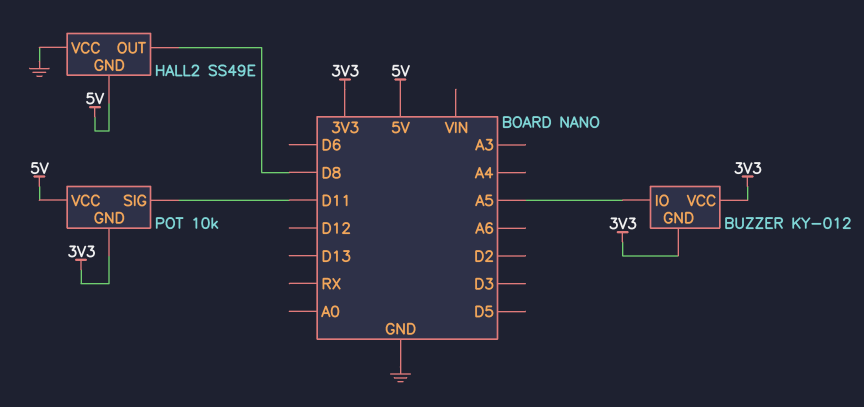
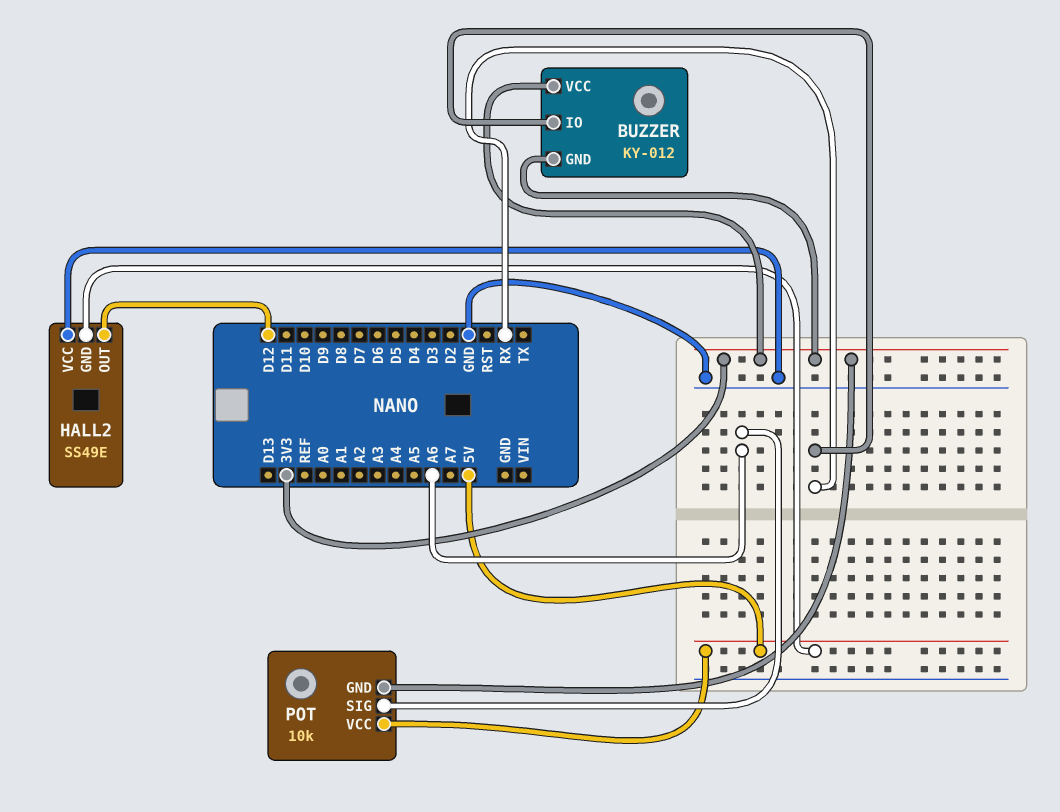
BUZZER pin IO: A5 -> RX
HALL2 pin OUT: D8 -> D12
POT pin SIG: D11 -> A6

